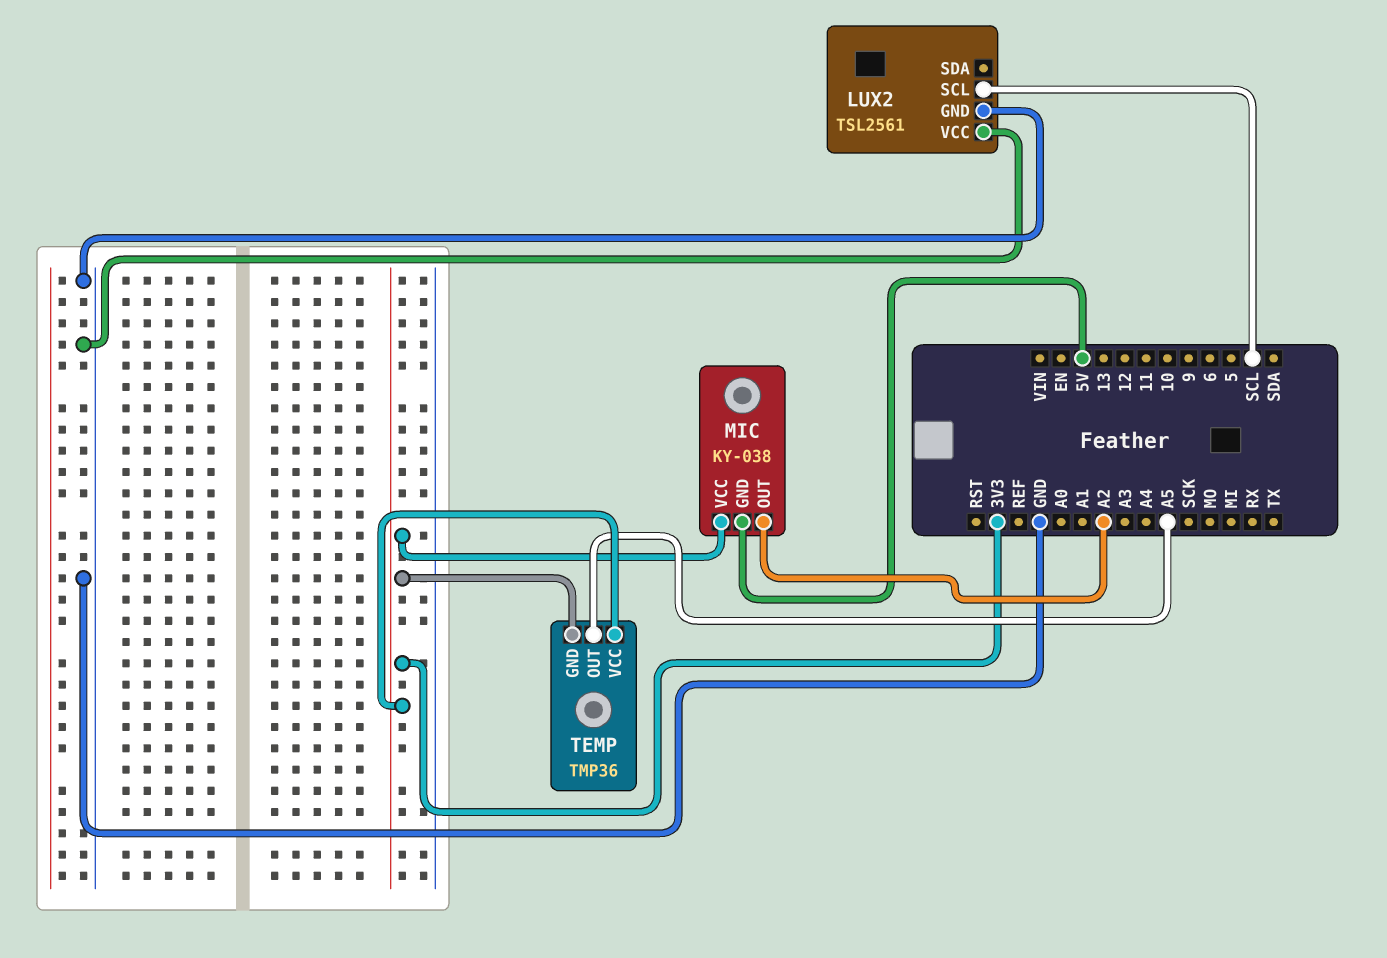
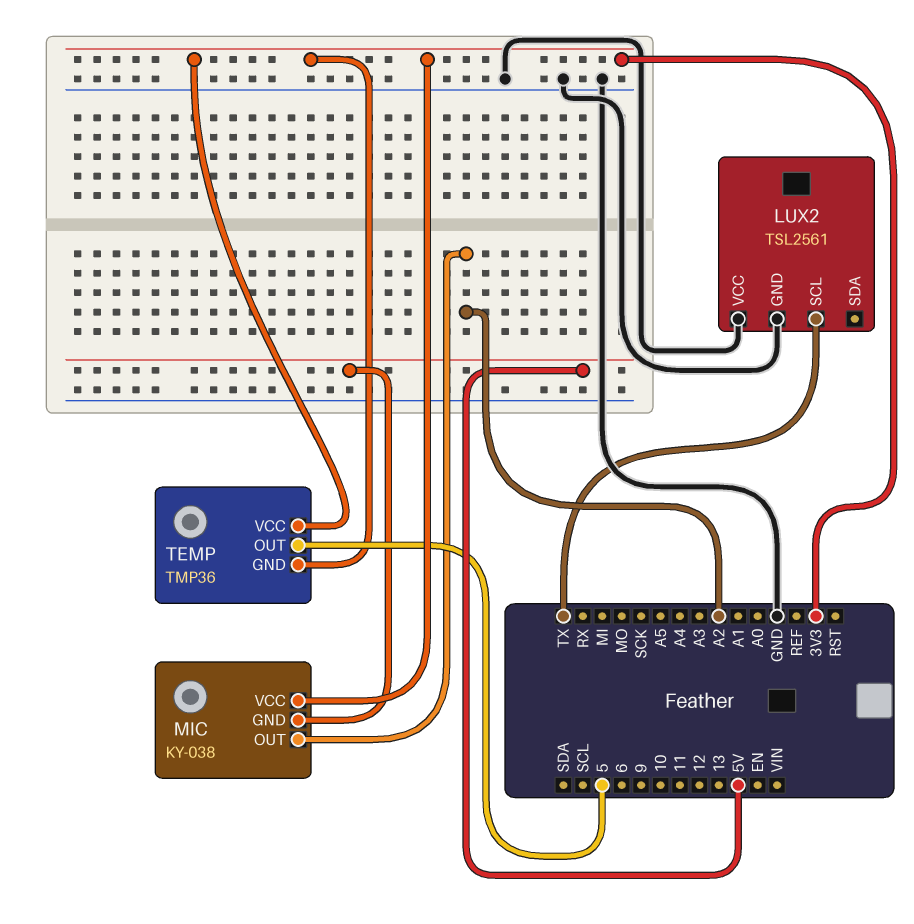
LUX2 pin SCL: SCL -> TX
TEMP pin OUT: A5 -> 5

